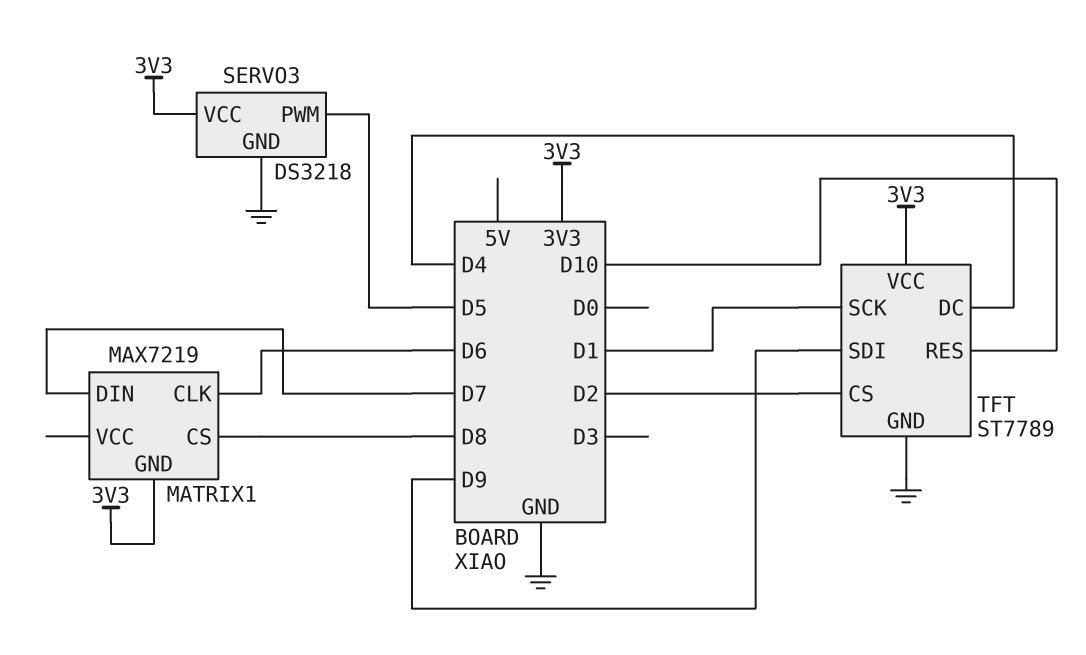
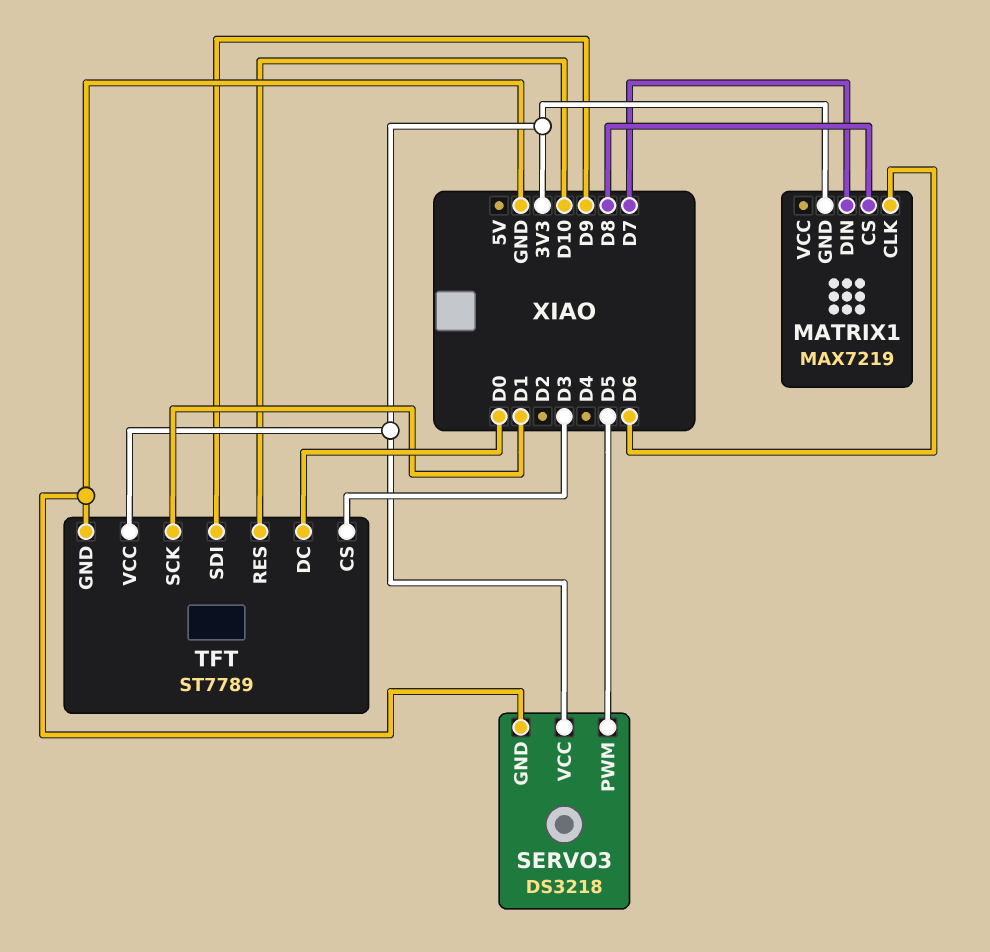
TFT pin CS: D2 -> D3
TFT pin DC: D4 -> D0

